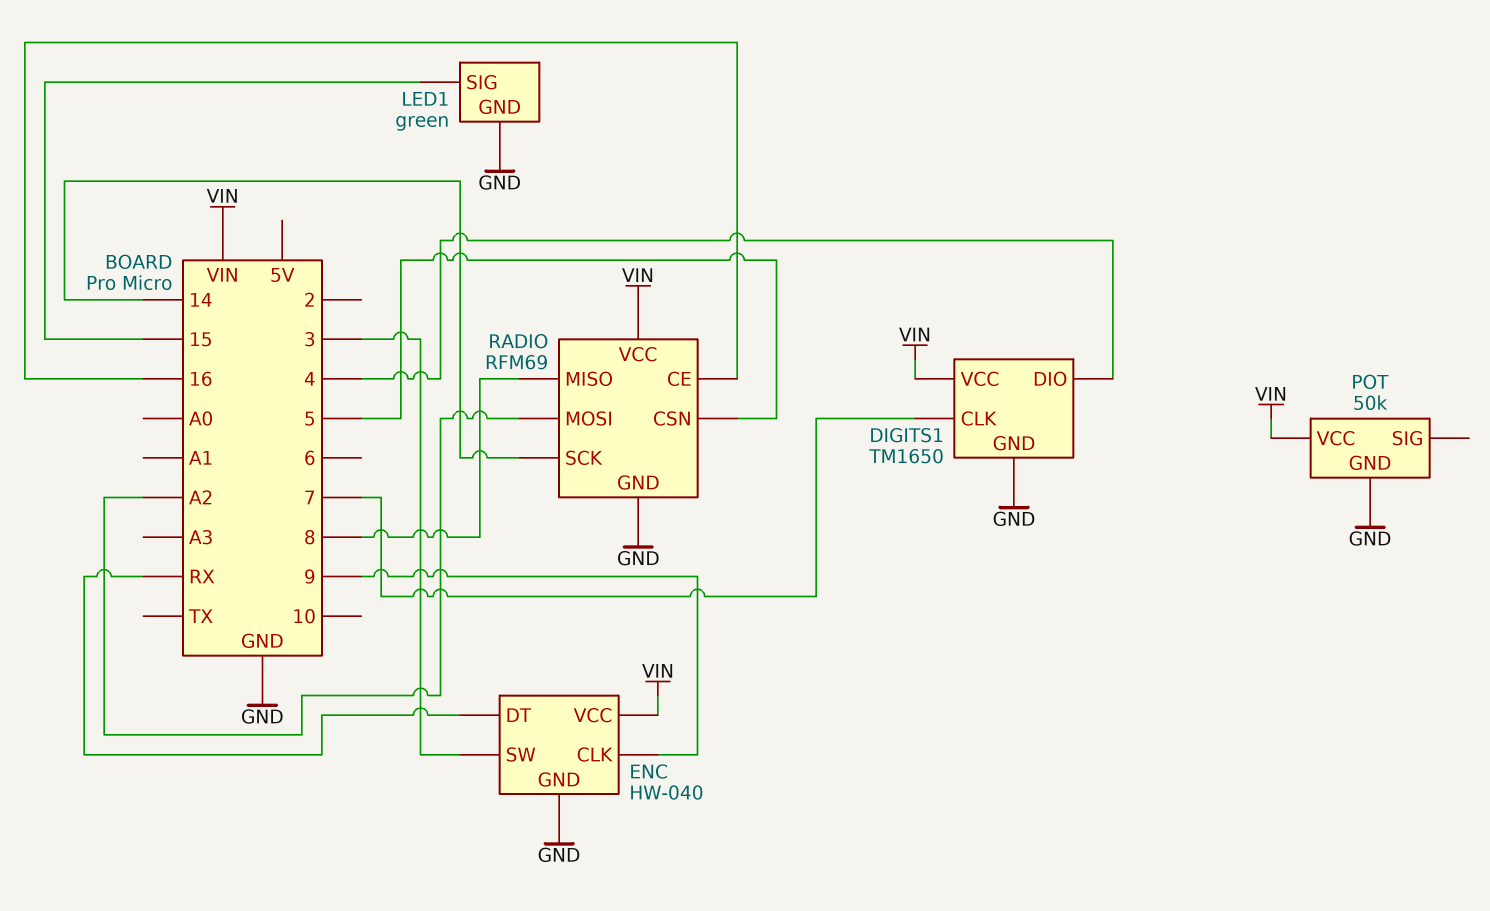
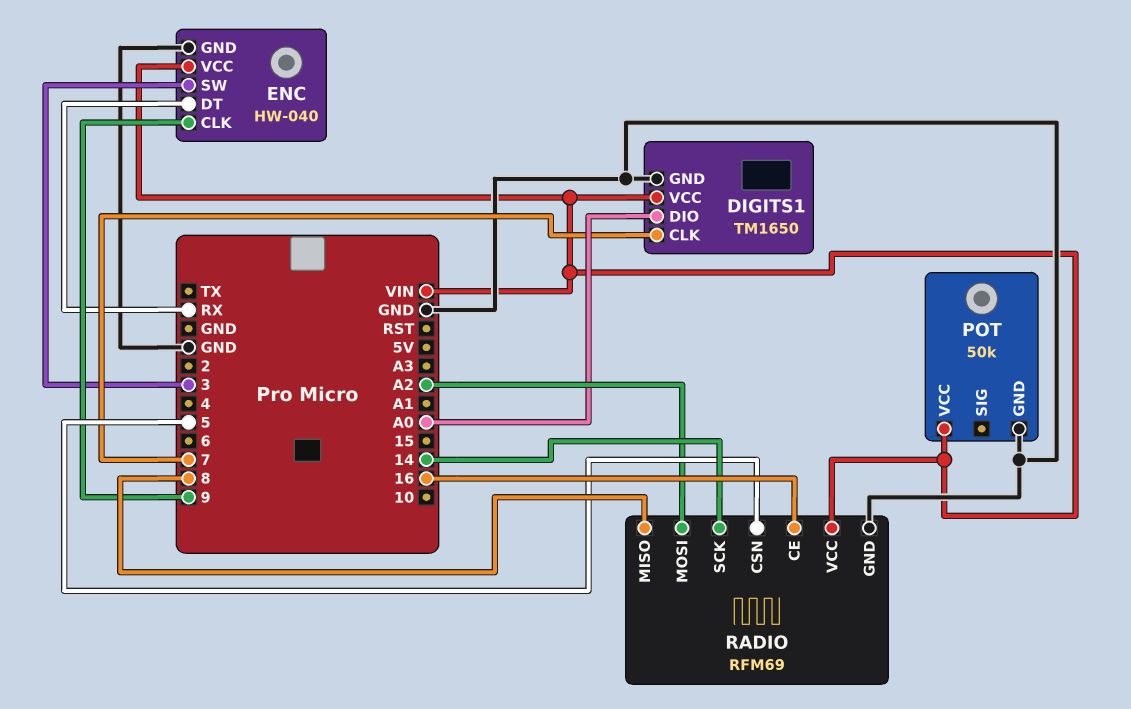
DIGITS1 pin DIO: 4 -> A0
LED1: green -> none
LED1 pin GND: GND -> none
LED1 pin SIG: 15 -> none

